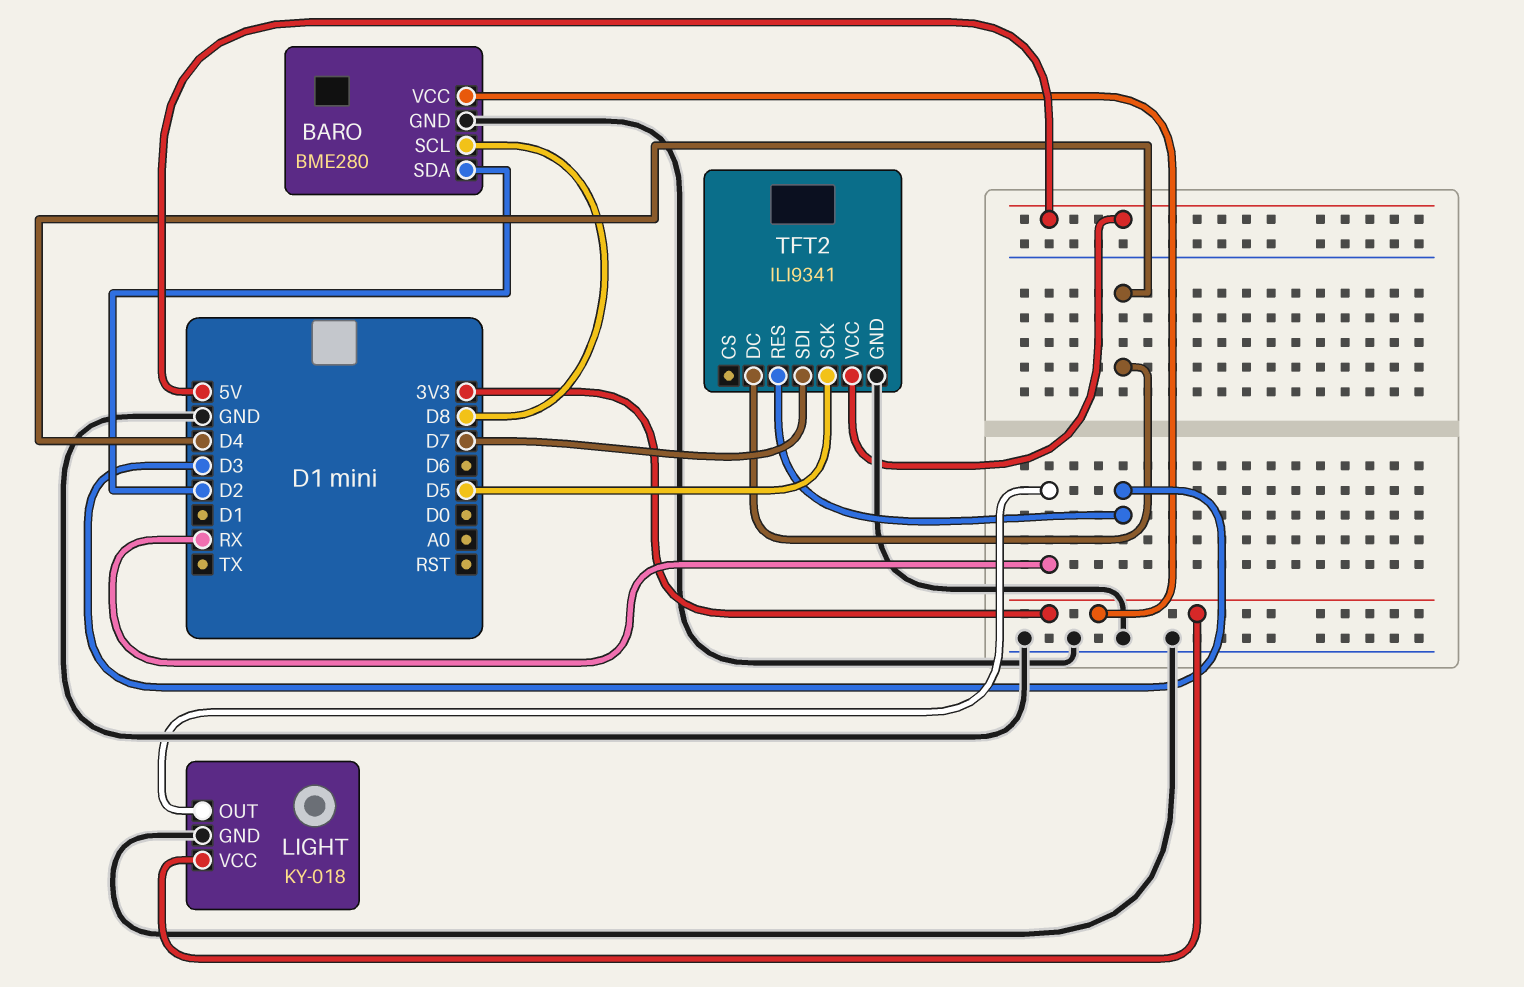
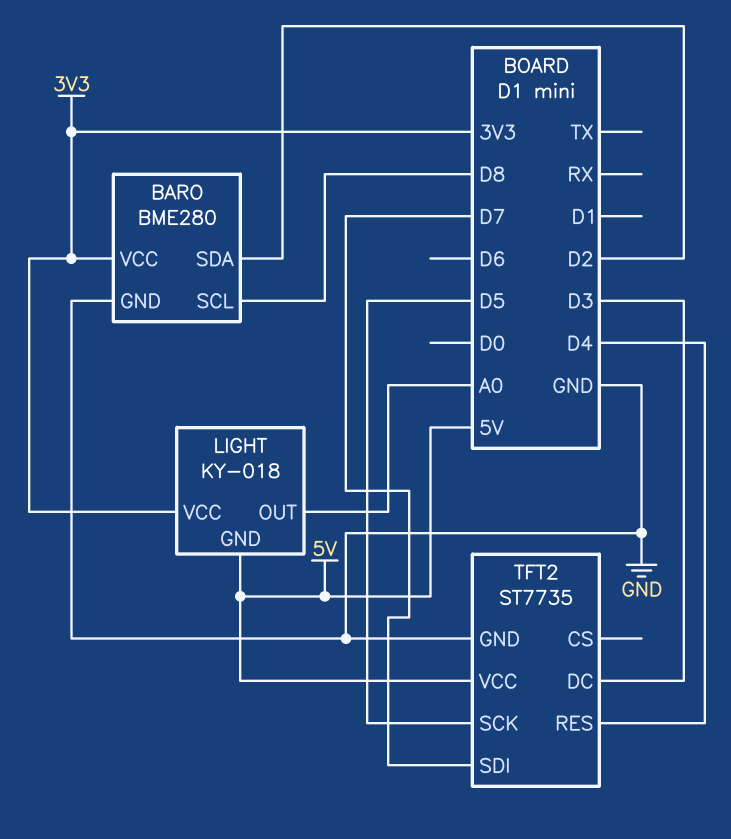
LIGHT pin GND: GND -> 5V
LIGHT pin OUT: RX -> A0
TFT2: ILI9341 -> ST7735
TFT2 pin DC: D4 -> D3
TFT2 pin RES: D3 -> D4

